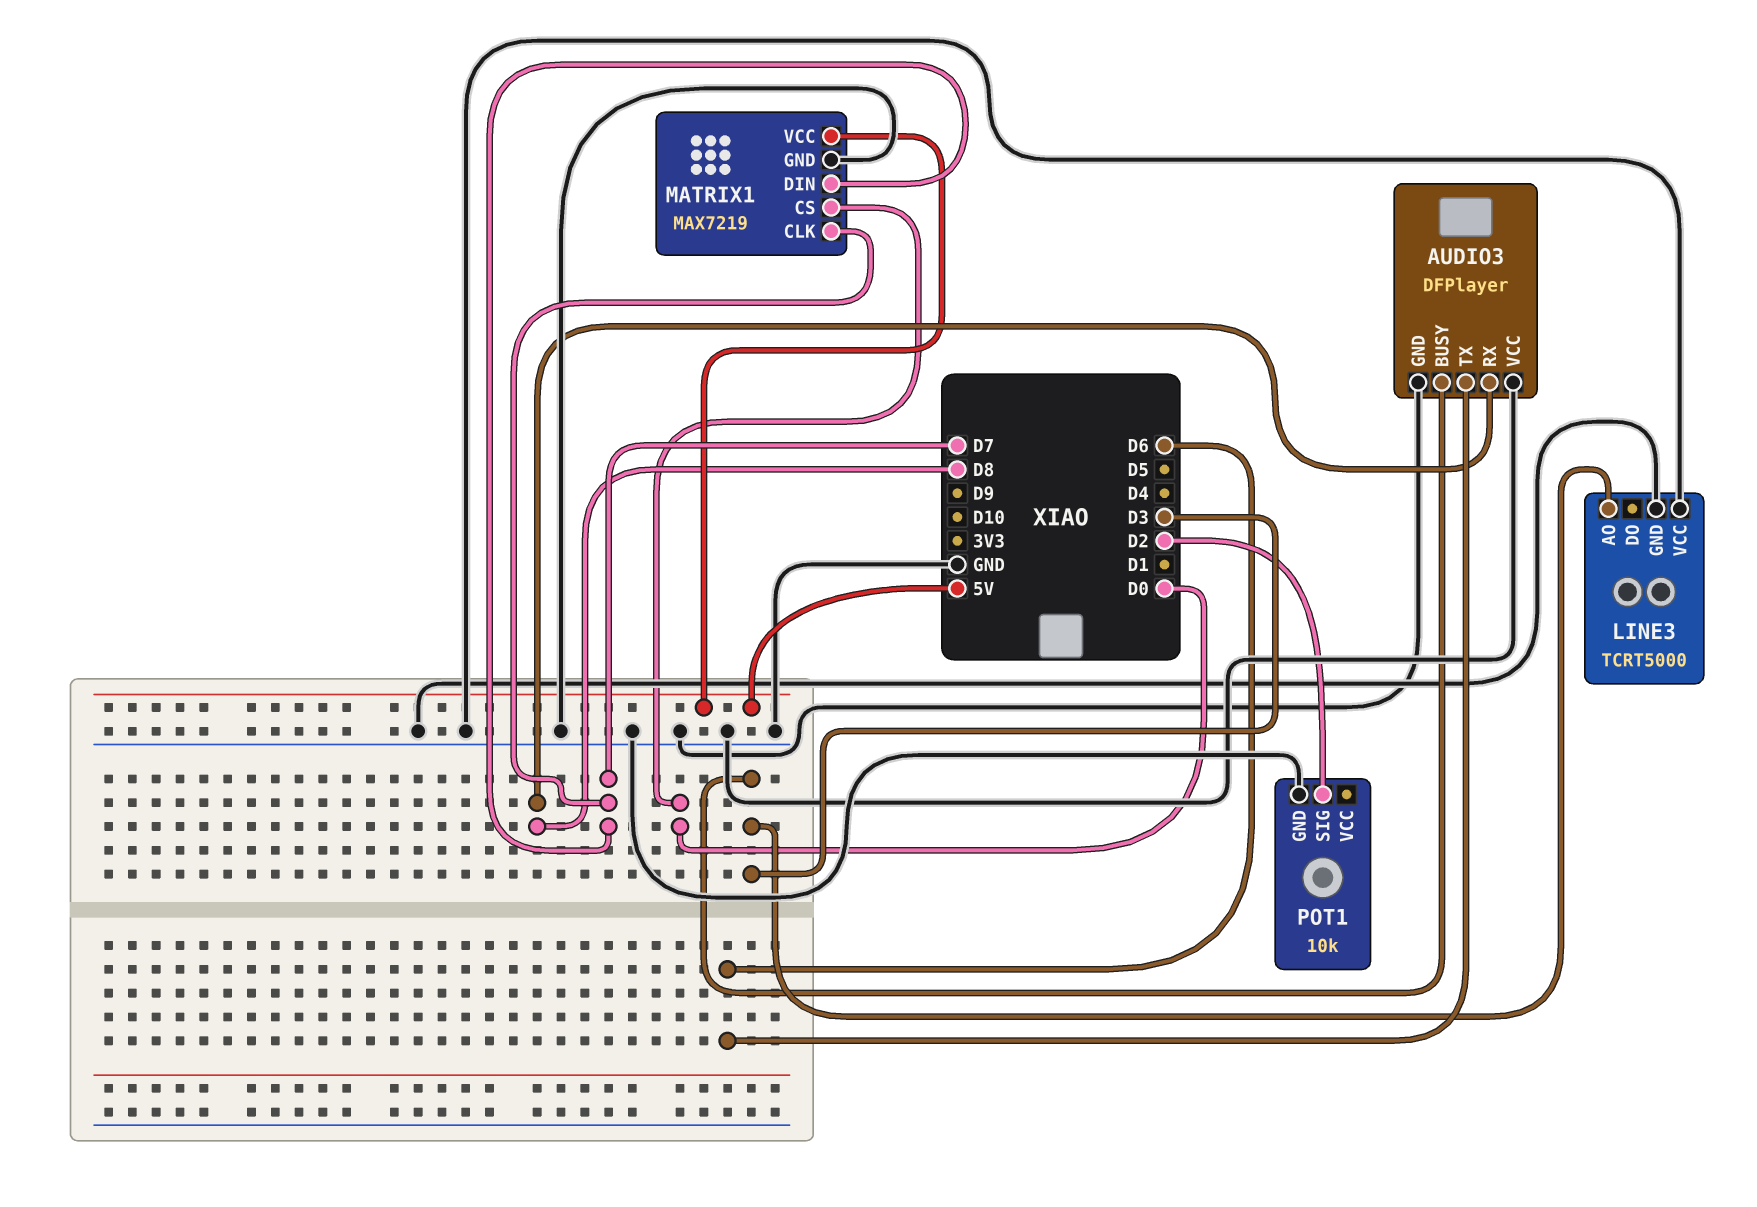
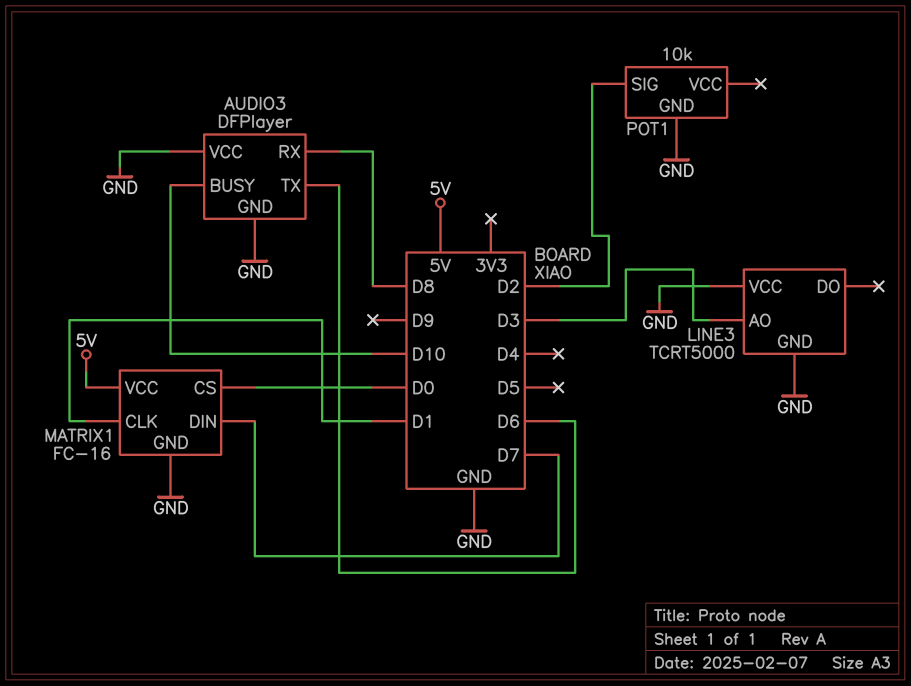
AUDIO3 pin BUSY: D3 -> D10
MATRIX1: MAX7219 -> FC-16
MATRIX1 pin CLK: D7 -> D1

